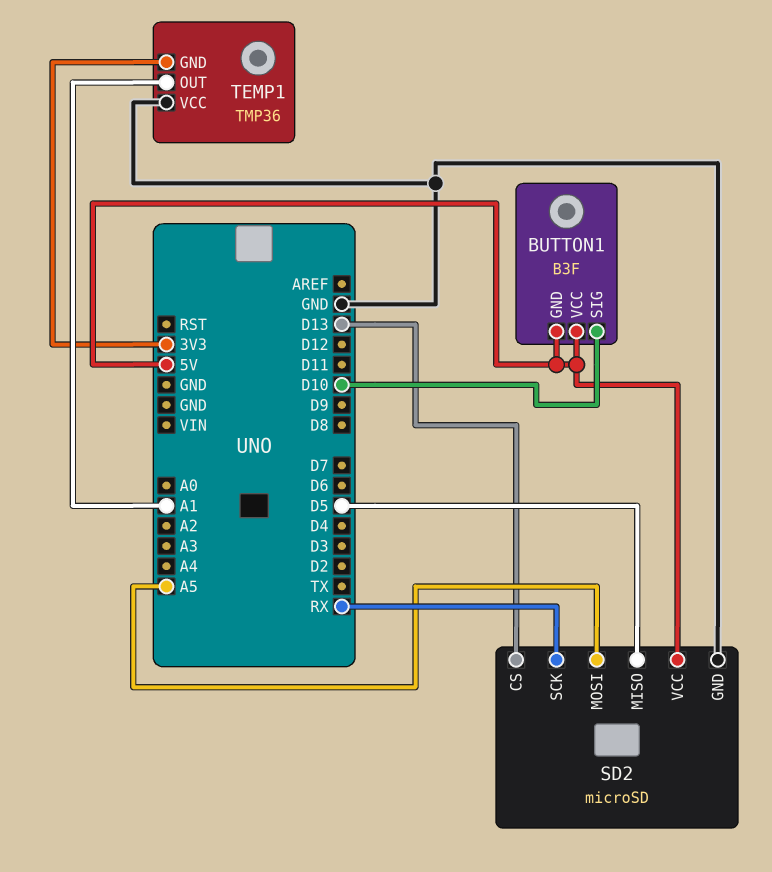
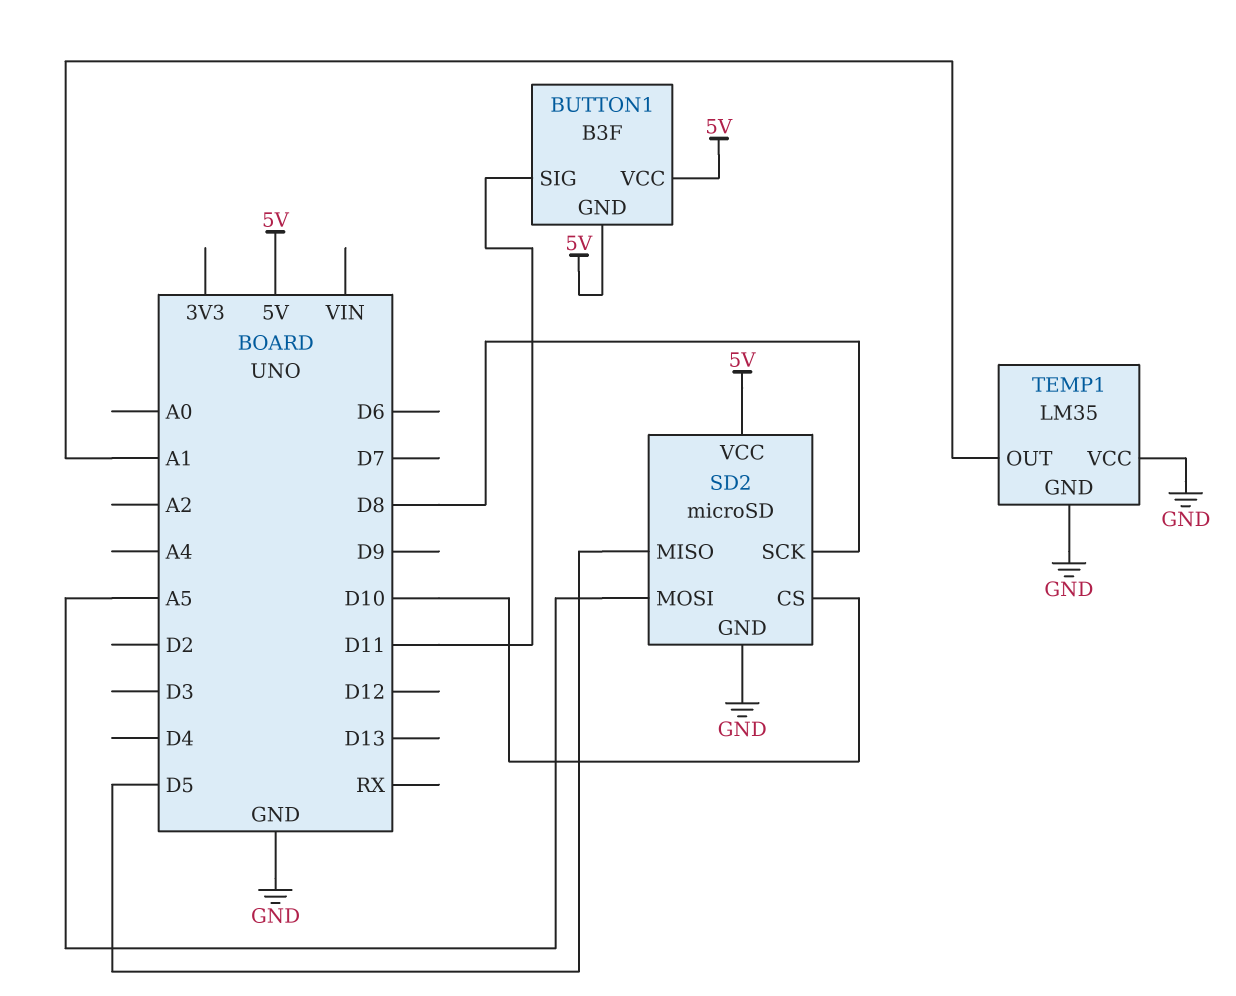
BUTTON1 pin SIG: D10 -> D11
SD2 pin CS: D13 -> D10
SD2 pin SCK: RX -> D8
TEMP1: TMP36 -> LM35
TEMP1 pin GND: 3V3 -> GND

